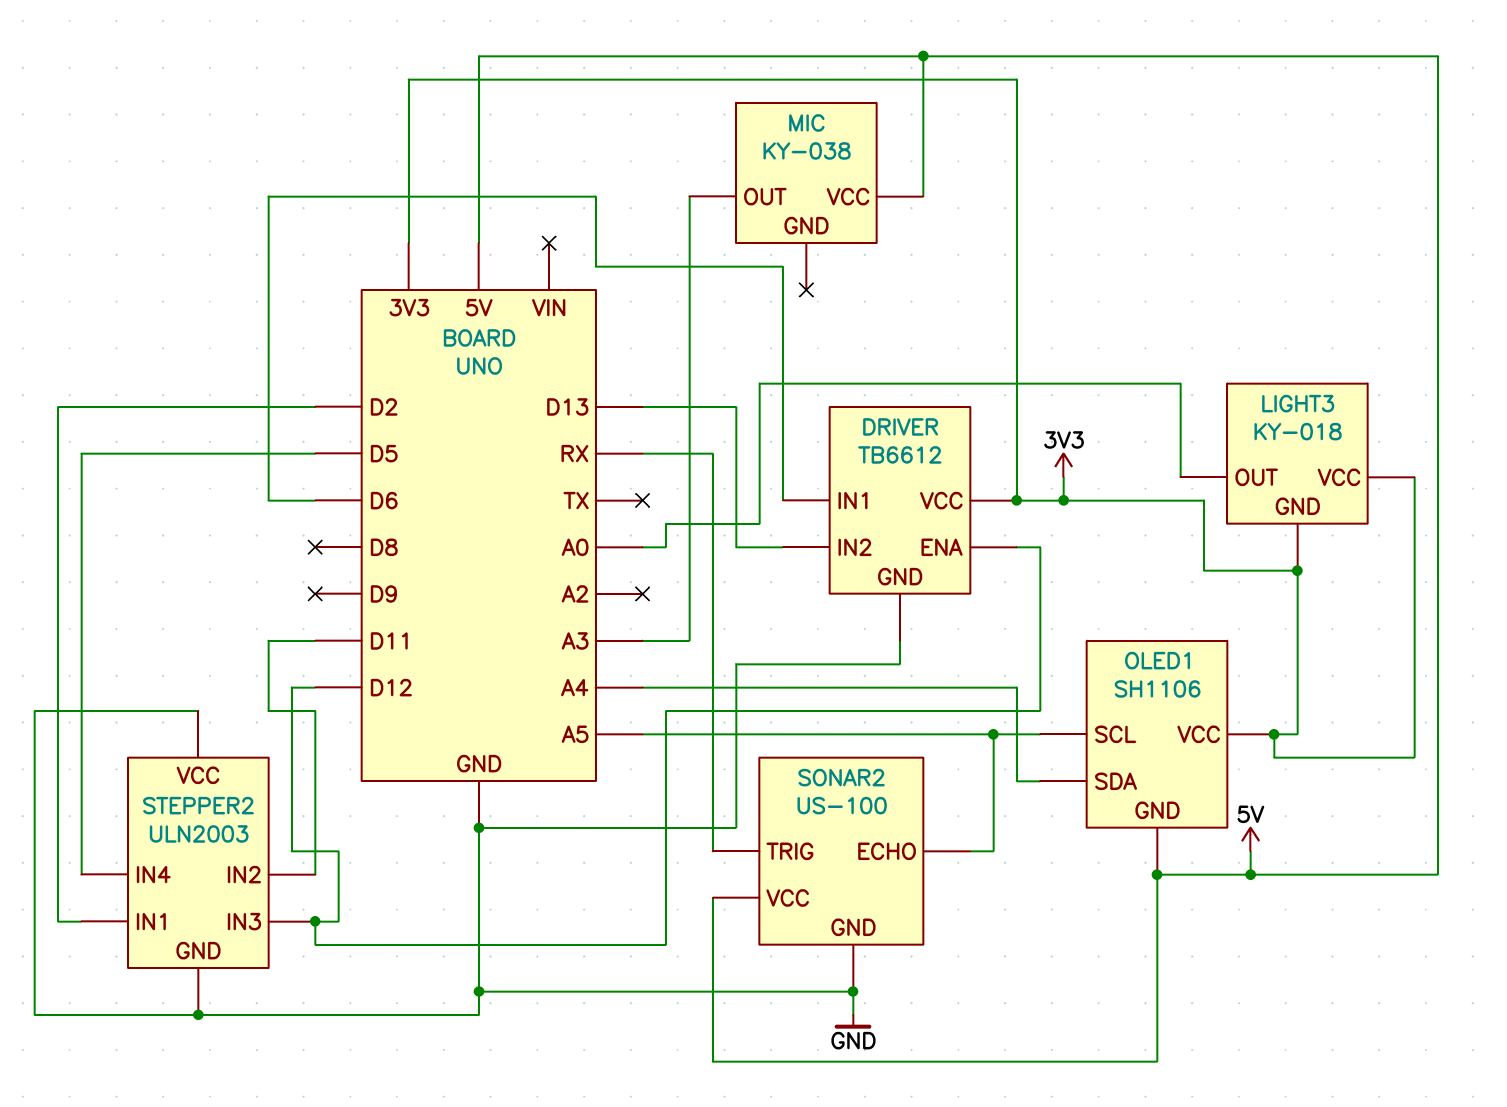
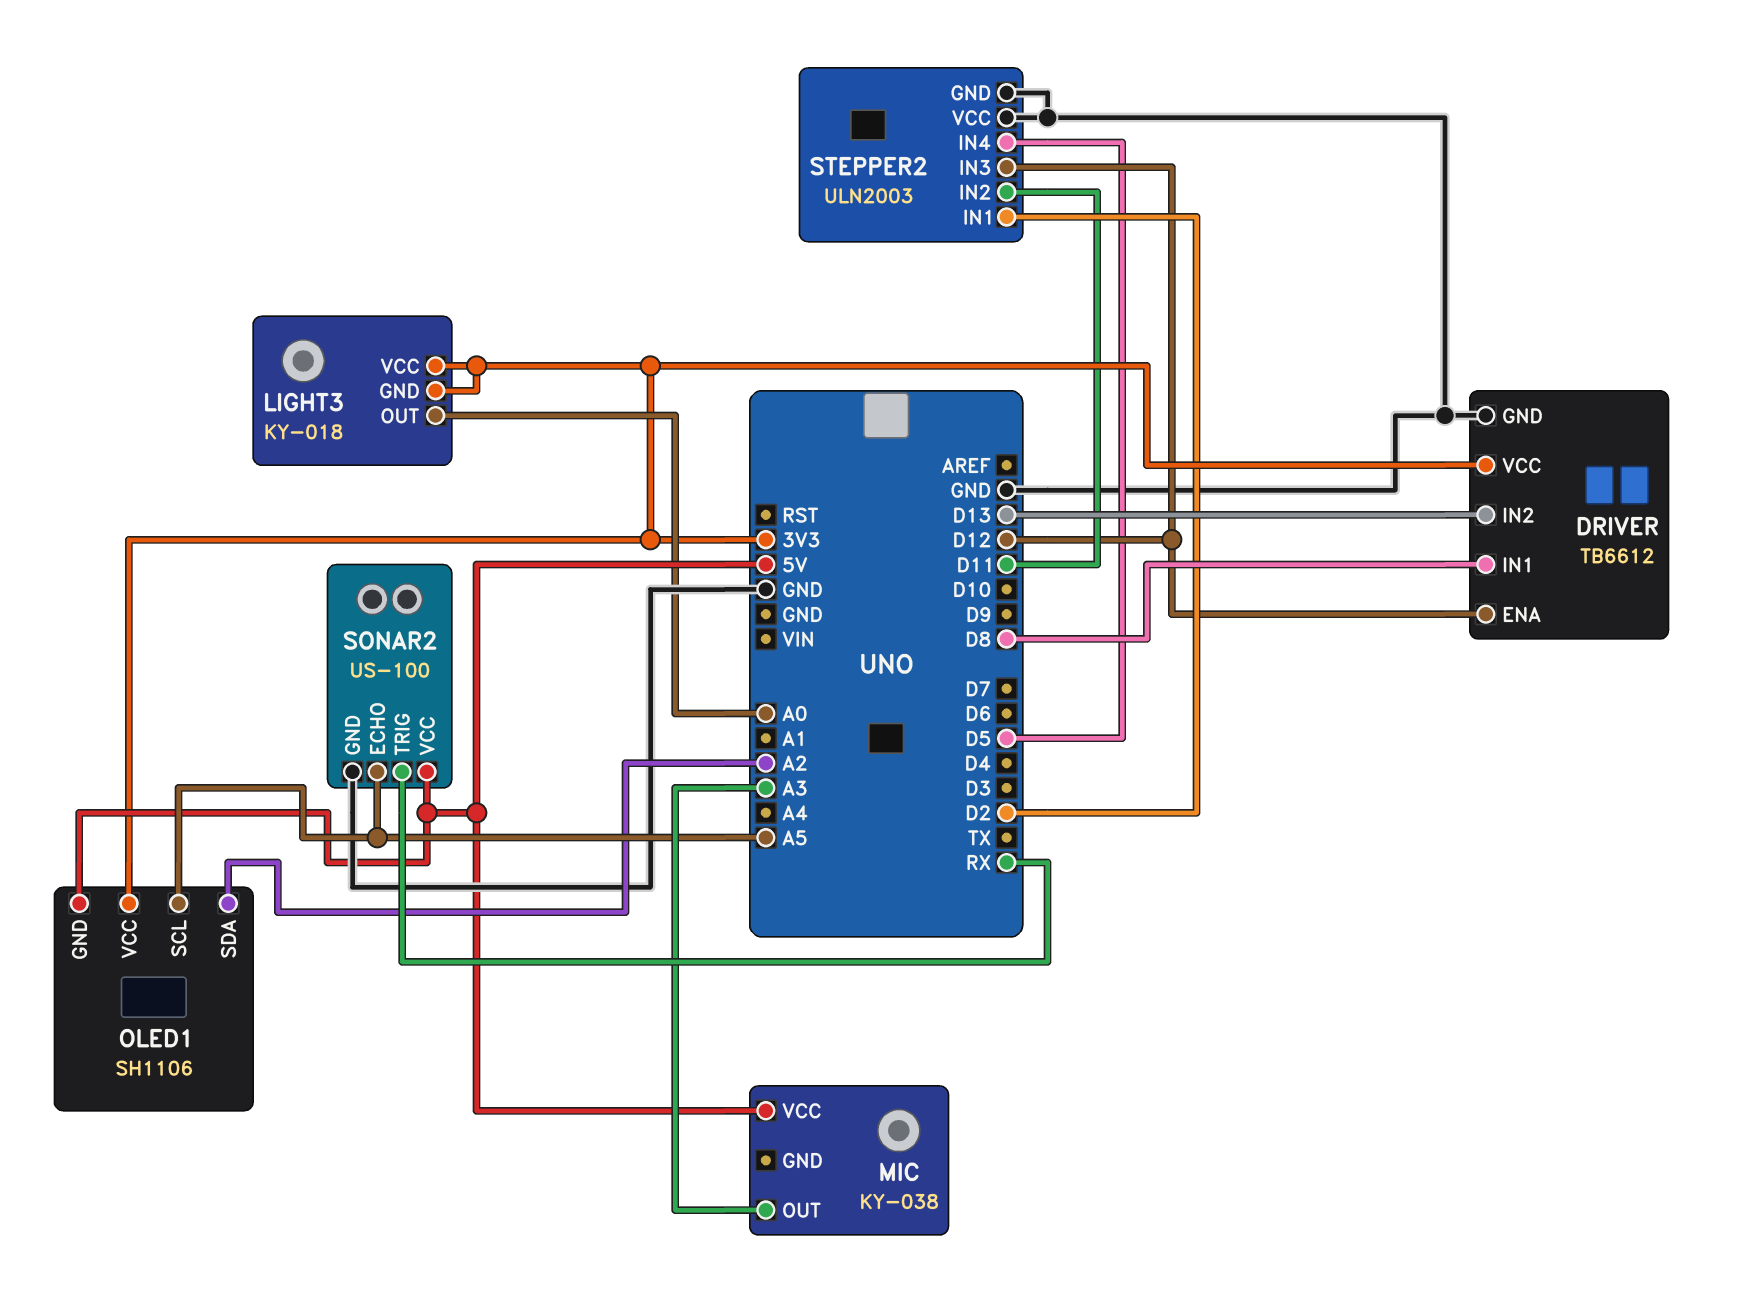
DRIVER pin IN1: D6 -> D8
OLED1 pin SDA: A4 -> A2

